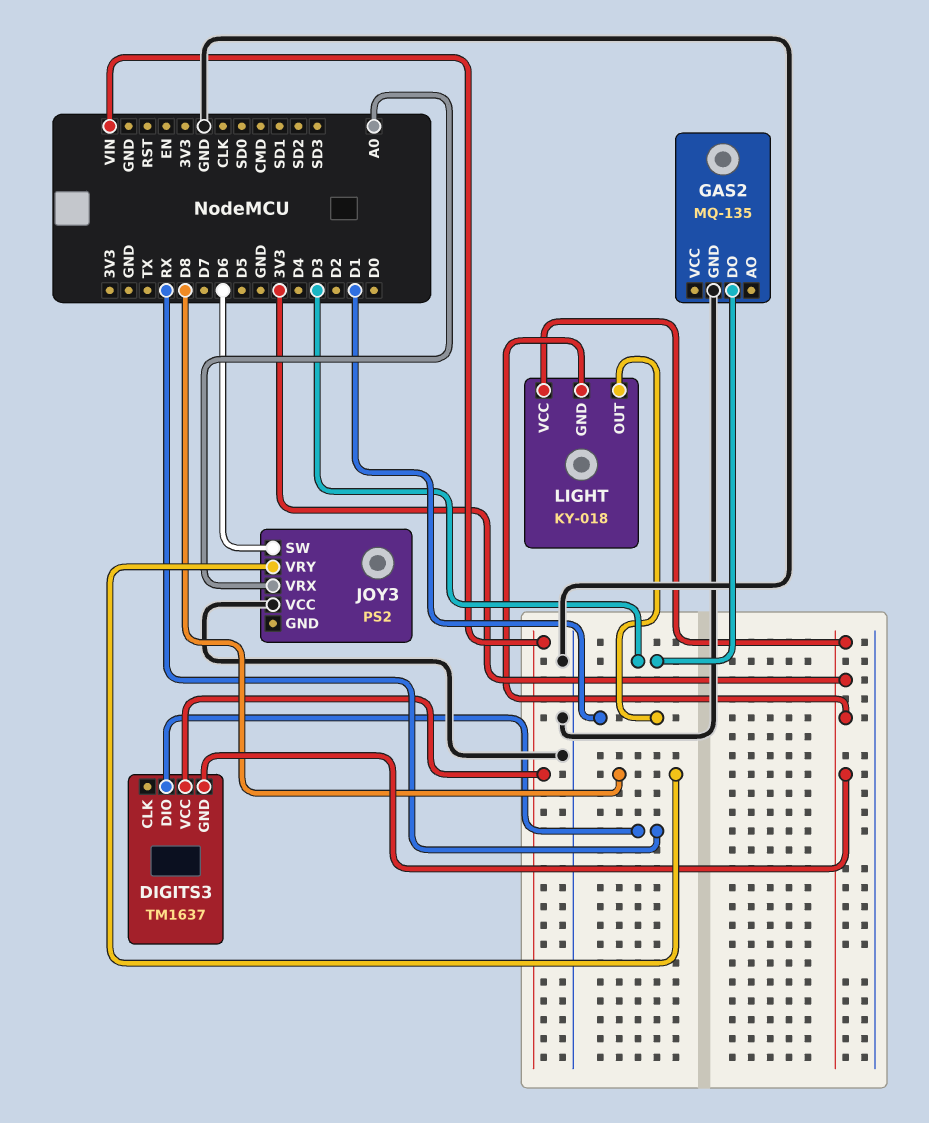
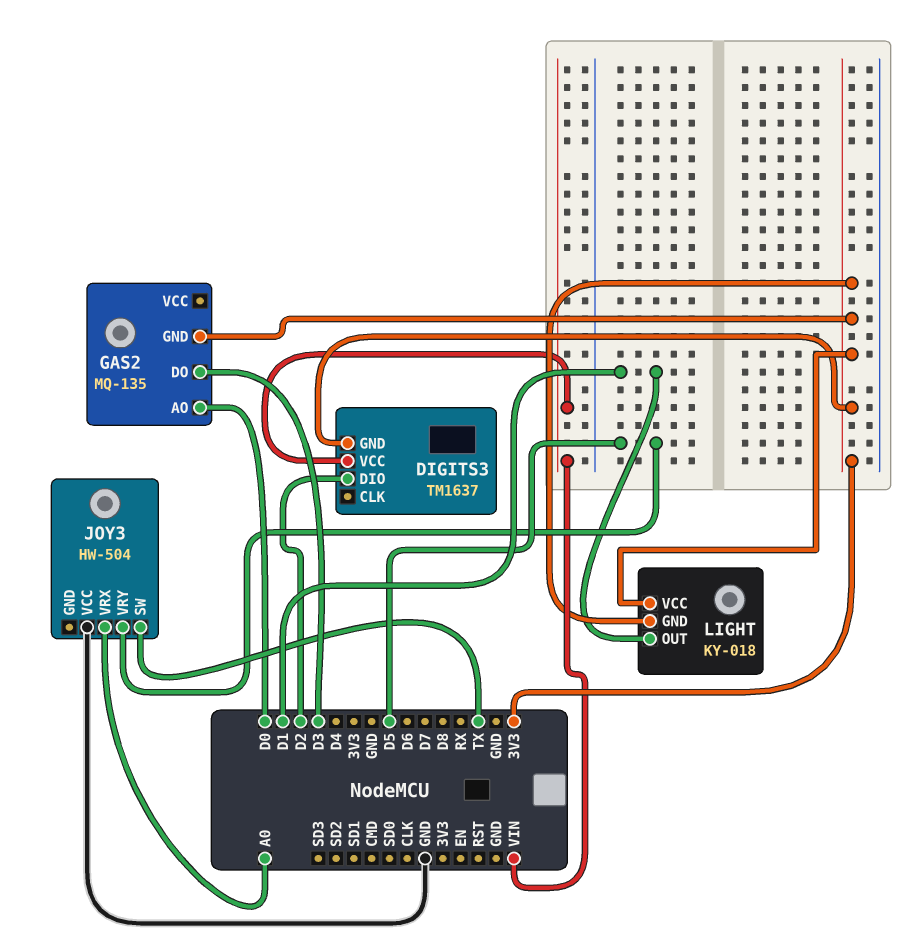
DIGITS3 pin DIO: RX -> D2
GAS2 pin AO: none -> D0
GAS2 pin GND: GND -> 3V3
JOY3: PS2 -> HW-504
JOY3 pin SW: D6 -> TX
JOY3 pin VRY: D8 -> D5

